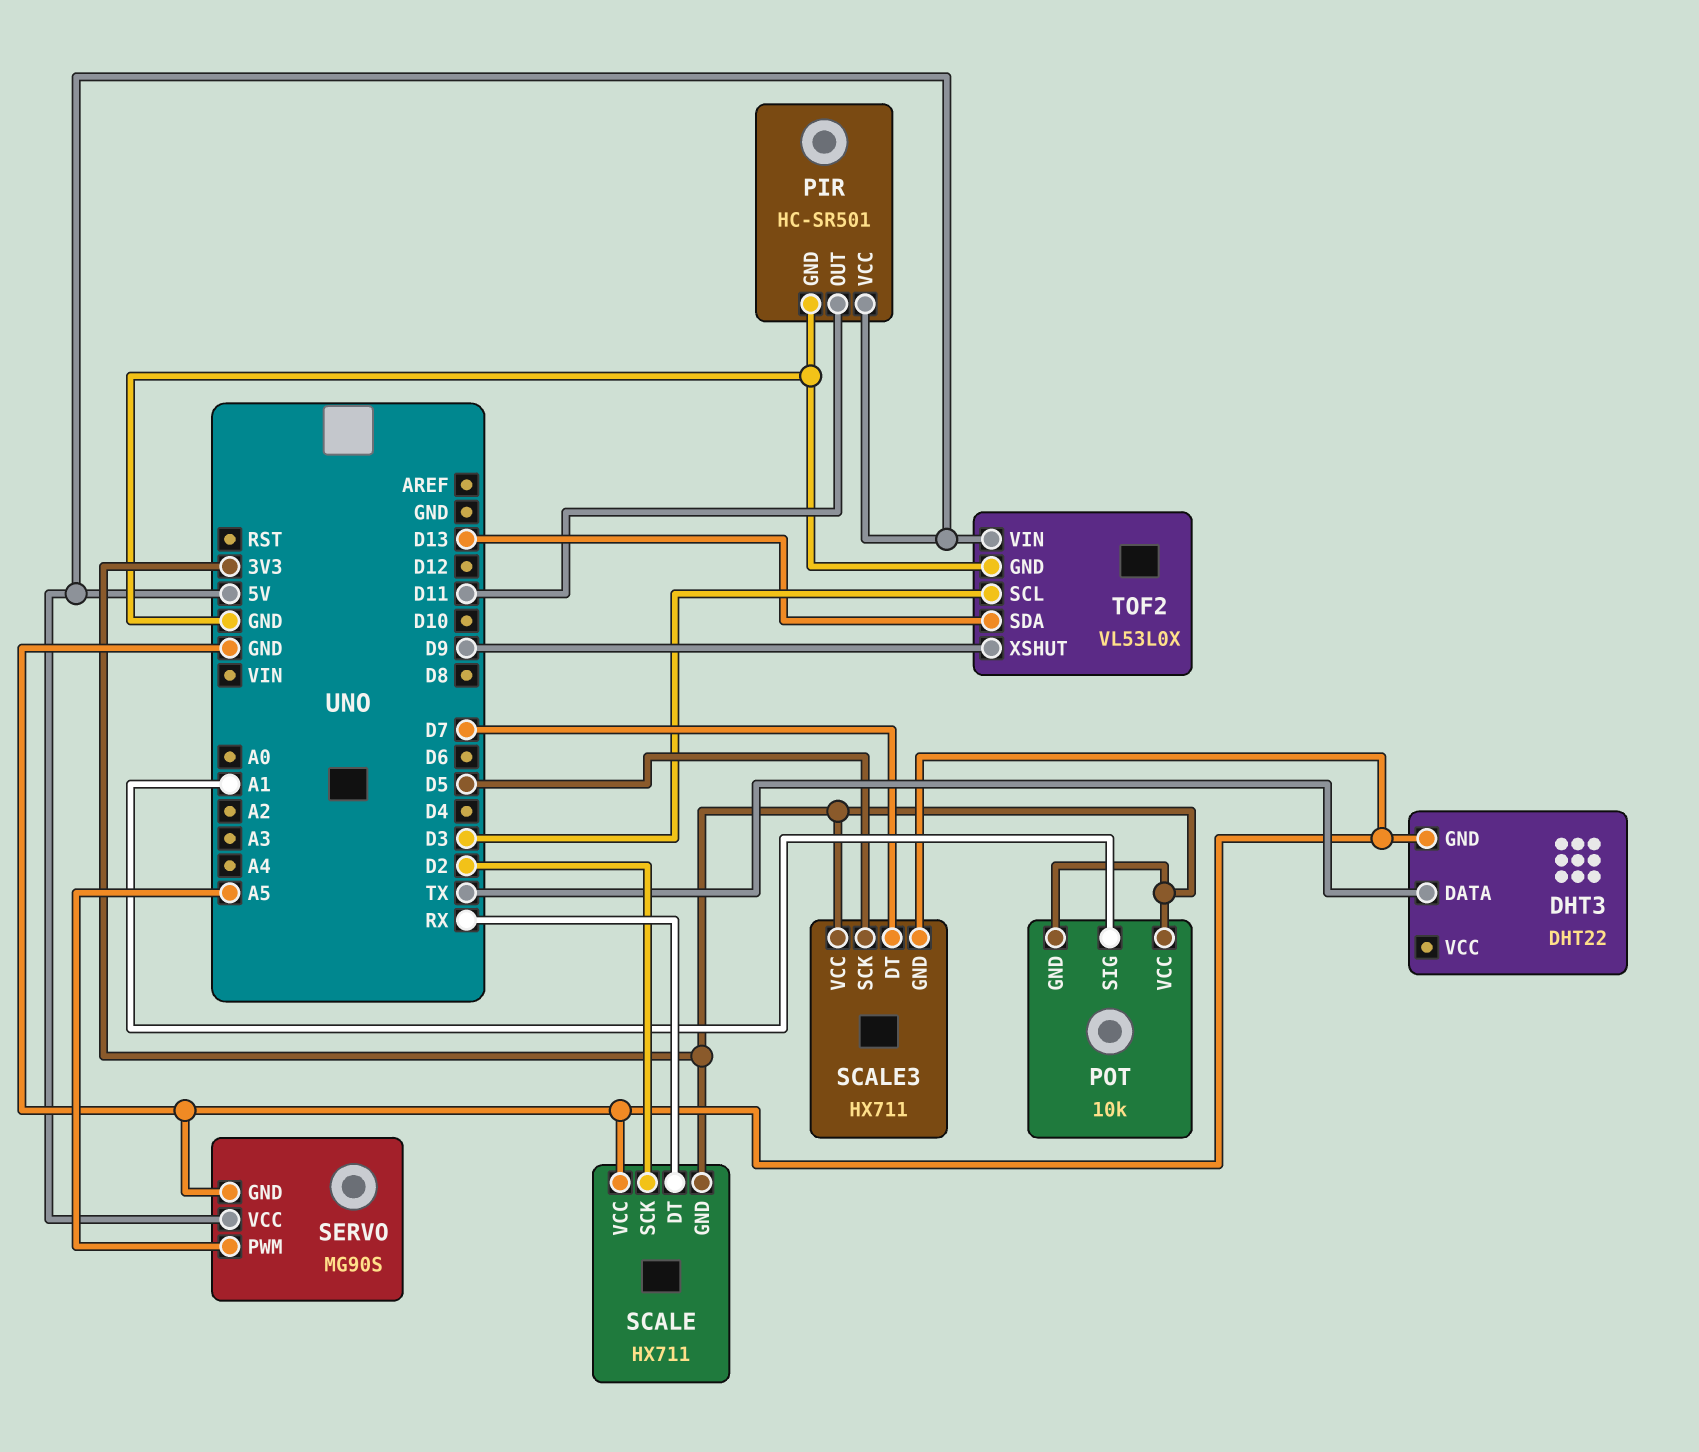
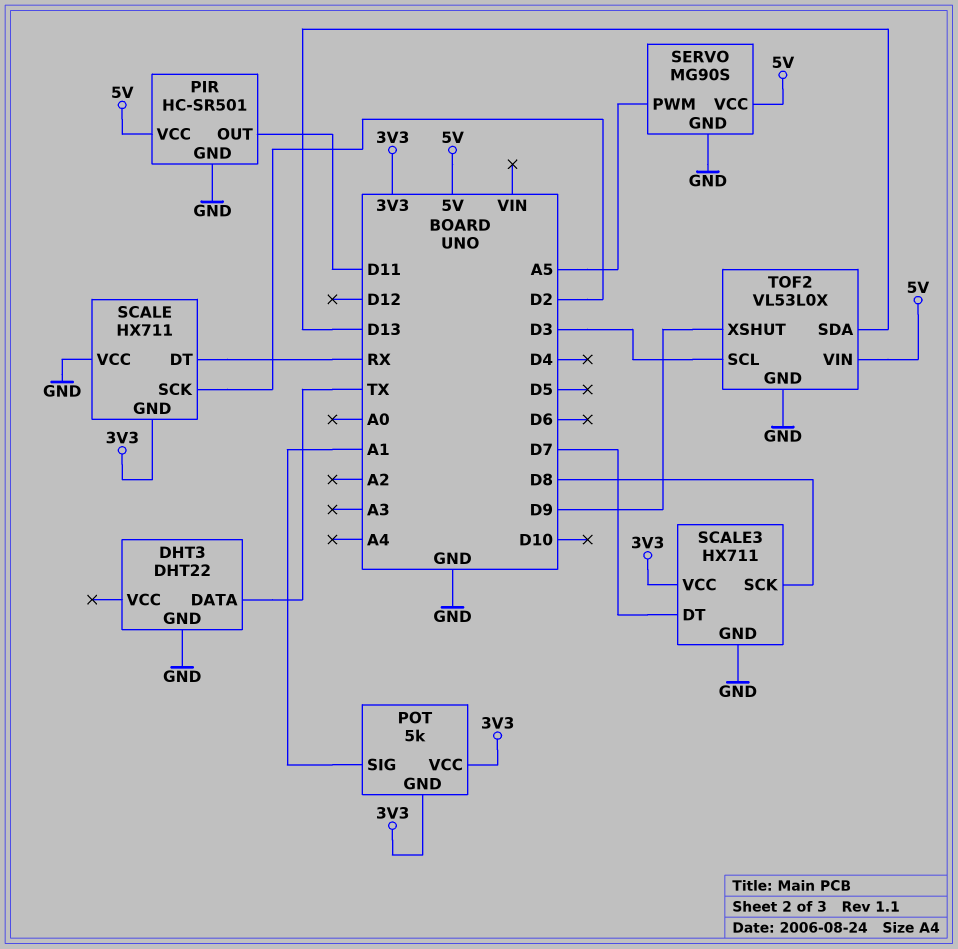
POT: 10k -> 5k
SCALE3 pin SCK: D5 -> D8

